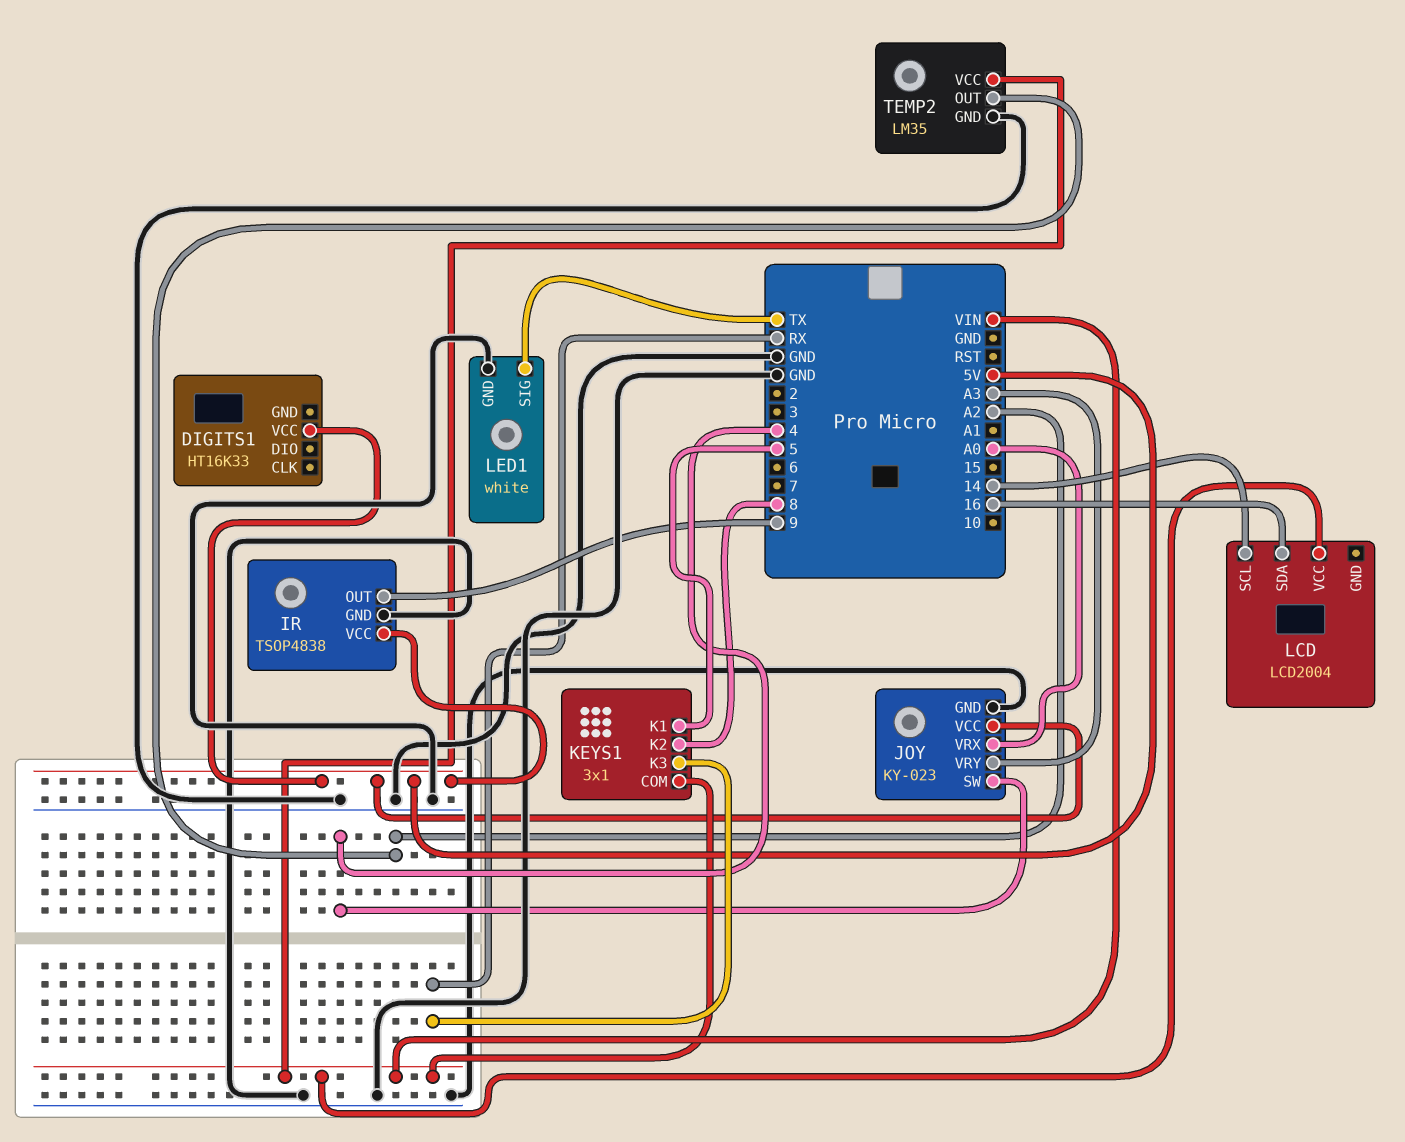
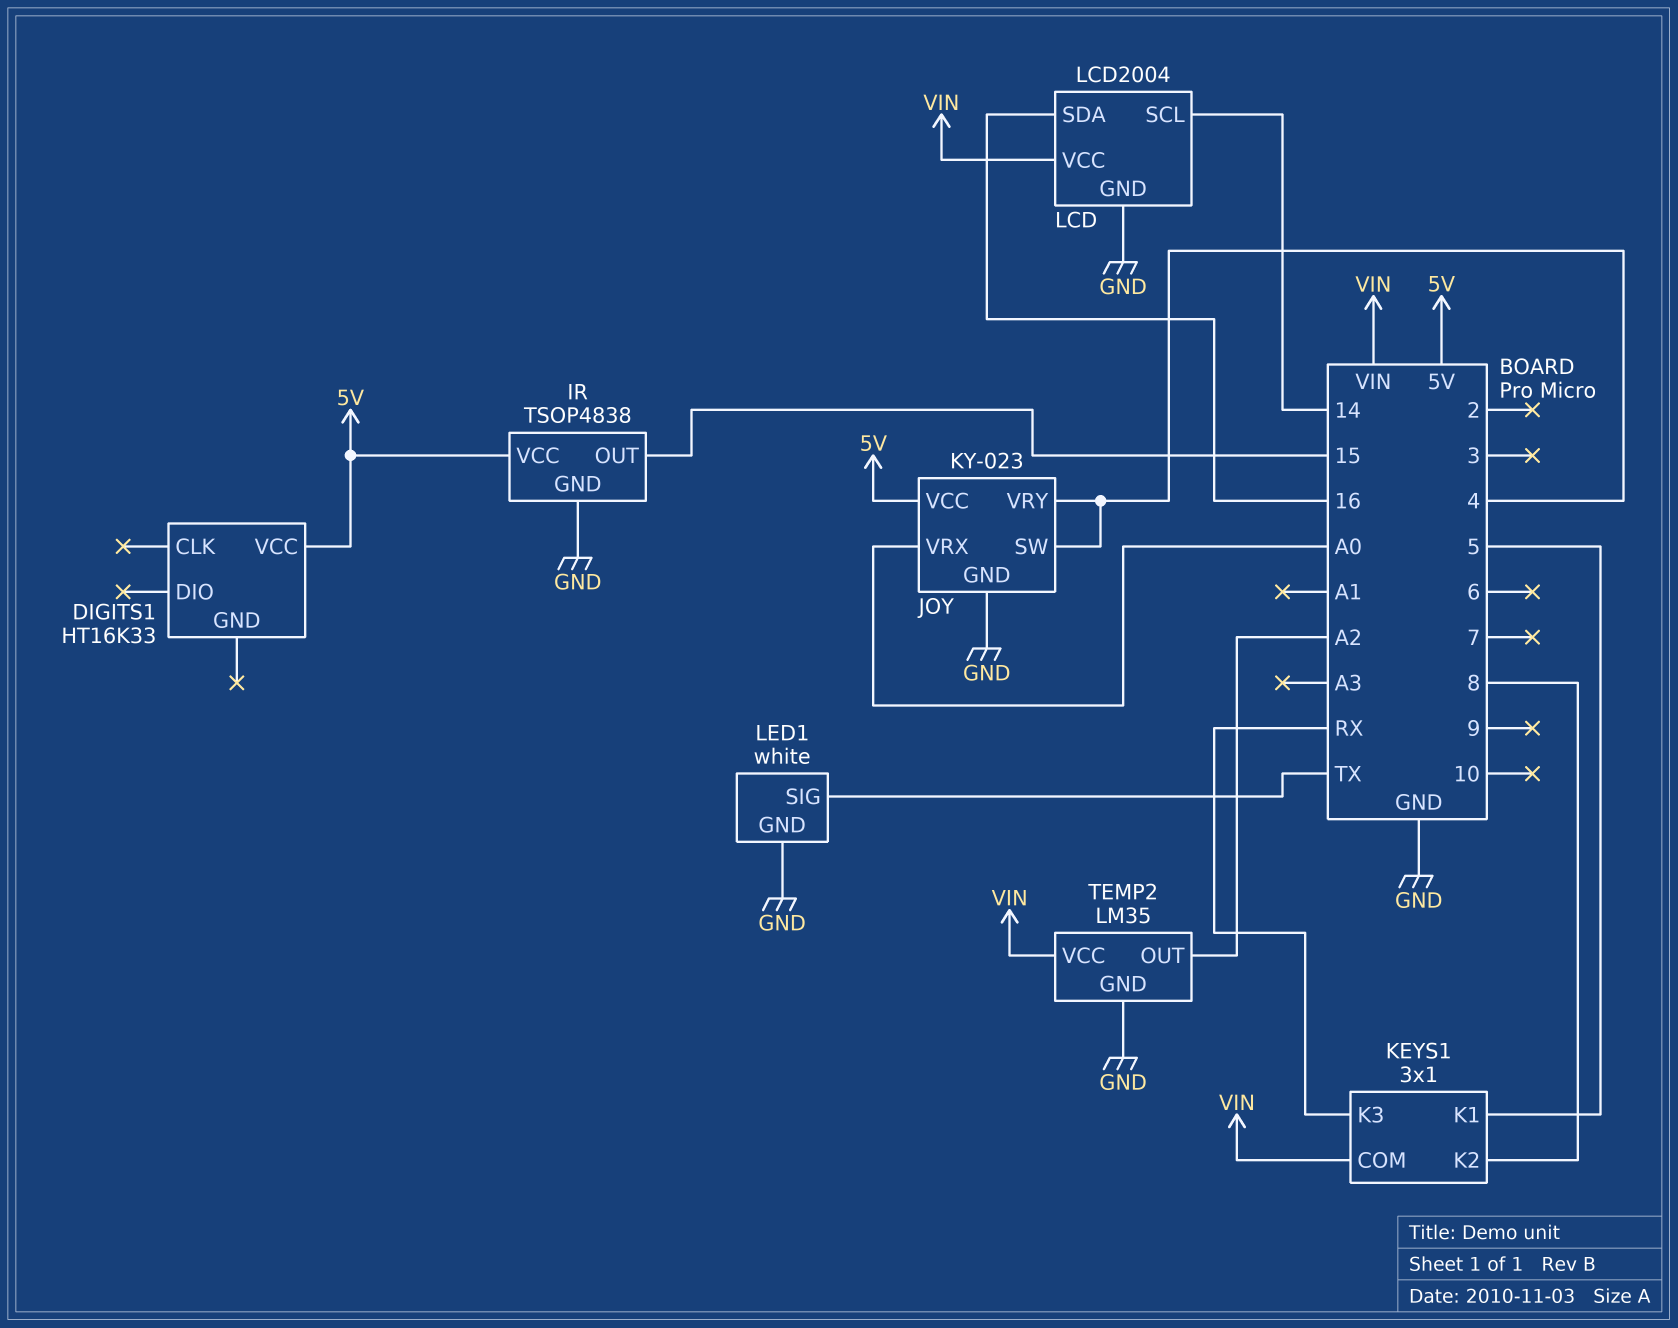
IR pin OUT: 9 -> 15
JOY pin VRY: A3 -> 4
LCD pin GND: none -> GND

